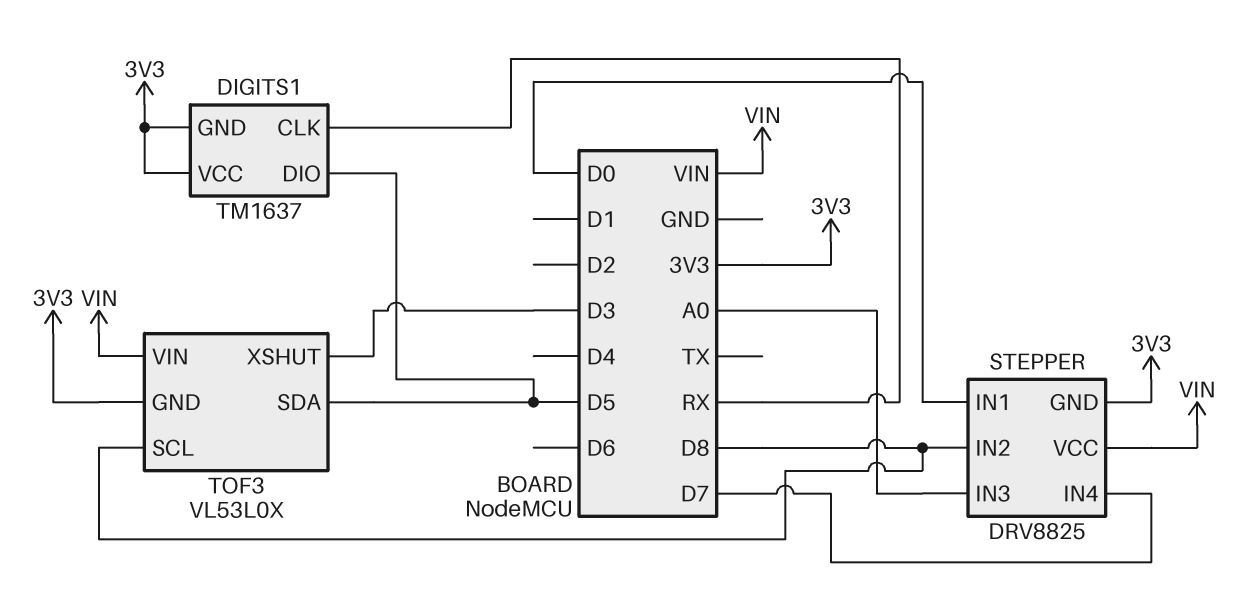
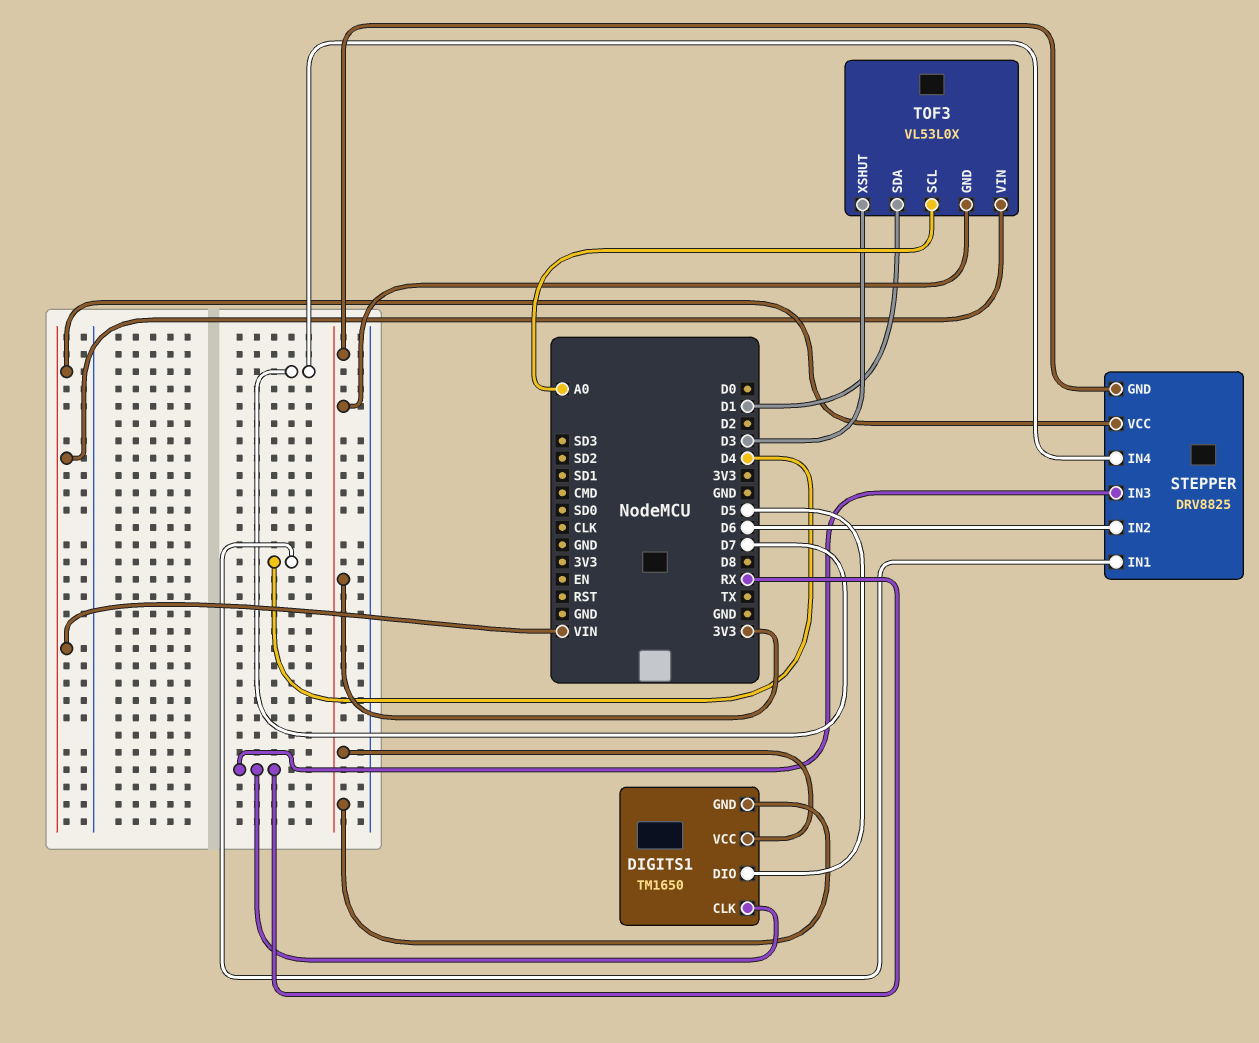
DIGITS1: TM1637 -> TM1650
STEPPER pin IN1: D0 -> D4
STEPPER pin IN2: D8 -> D6
STEPPER pin IN3: A0 -> RX
TOF3 pin SCL: D8 -> A0
TOF3 pin SDA: D5 -> D1

